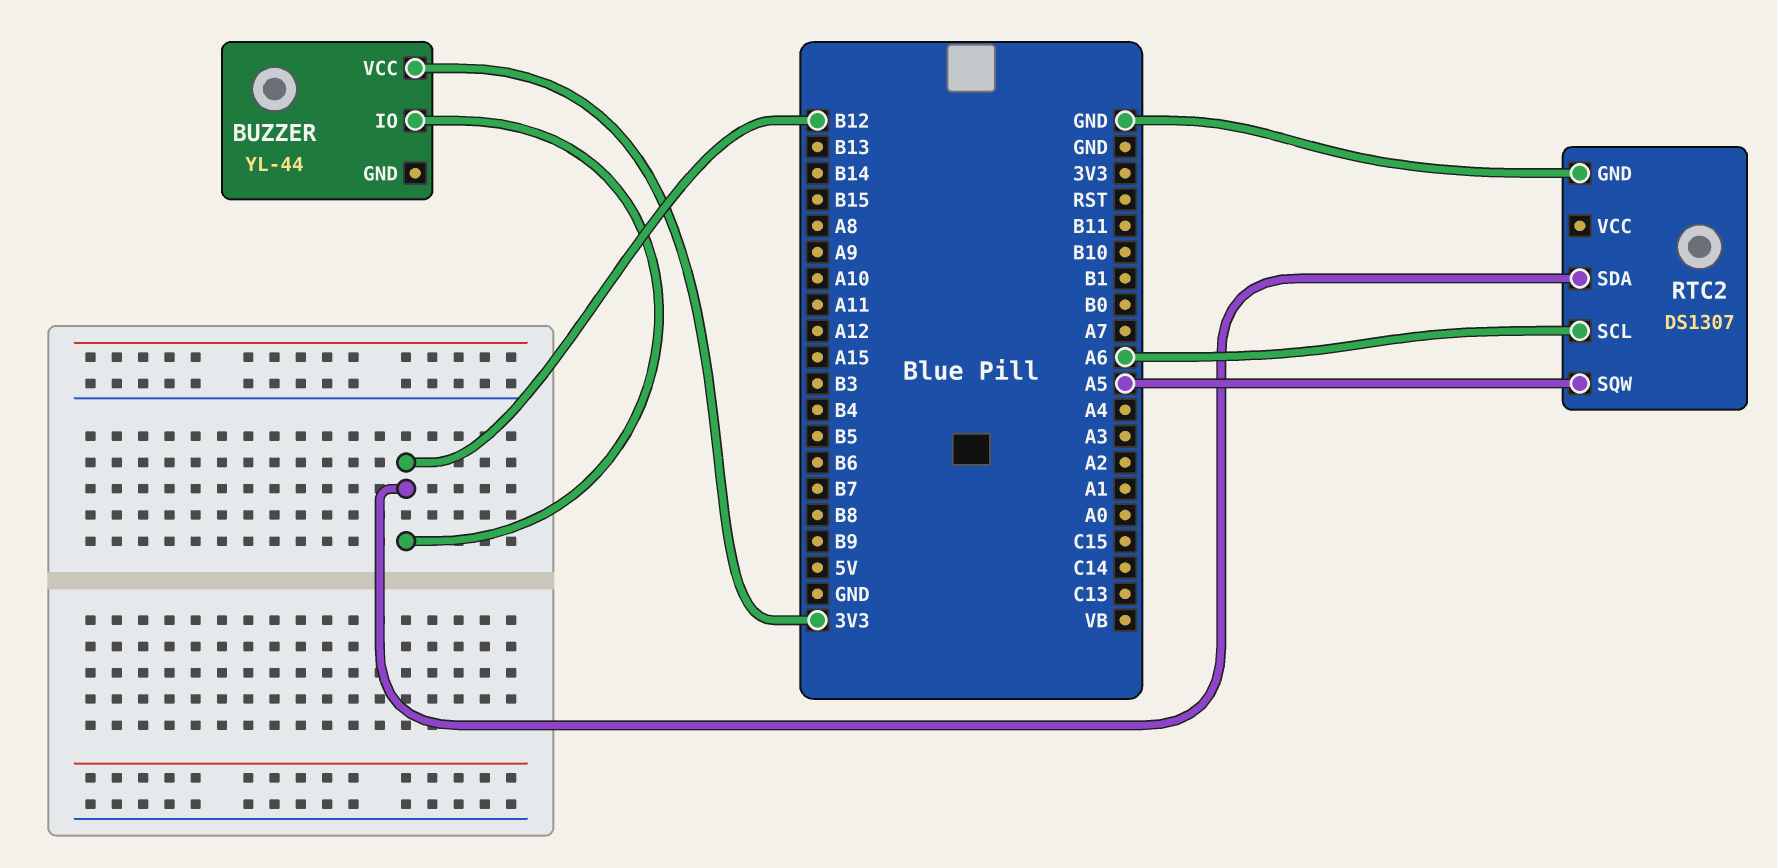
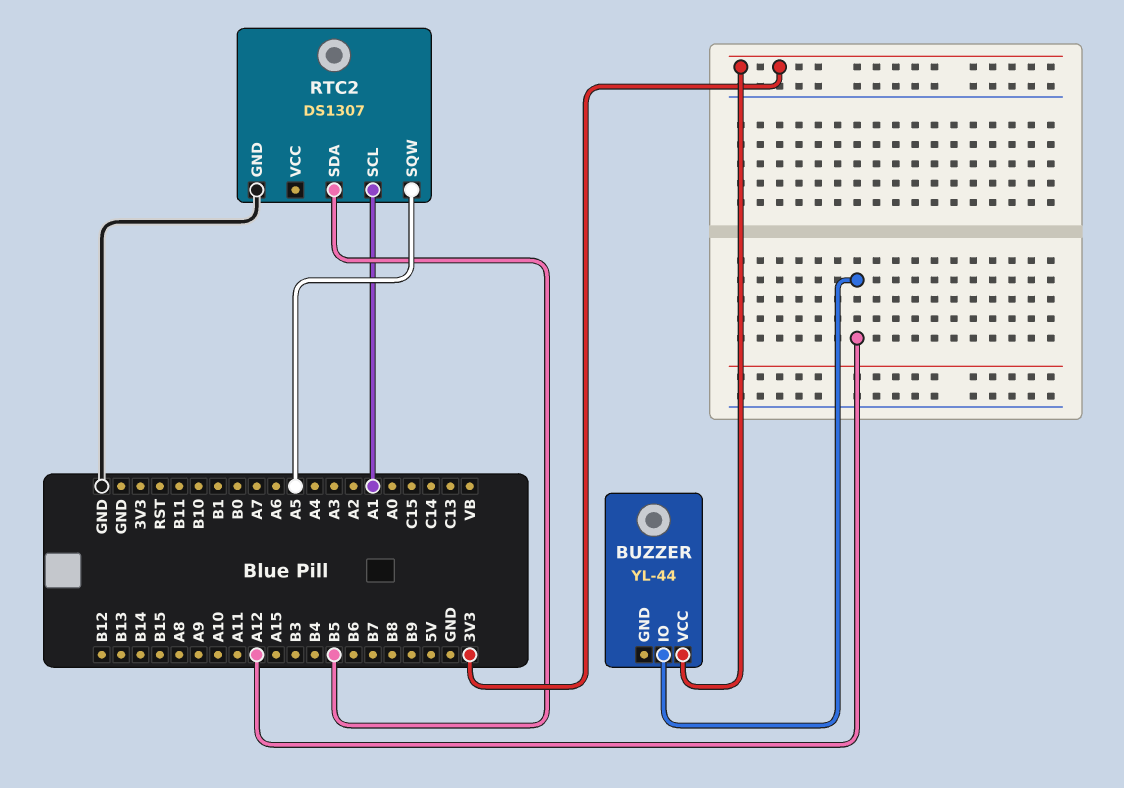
BUZZER pin IO: B12 -> A12
RTC2 pin SCL: A6 -> A1
RTC2 pin SDA: B12 -> B5

